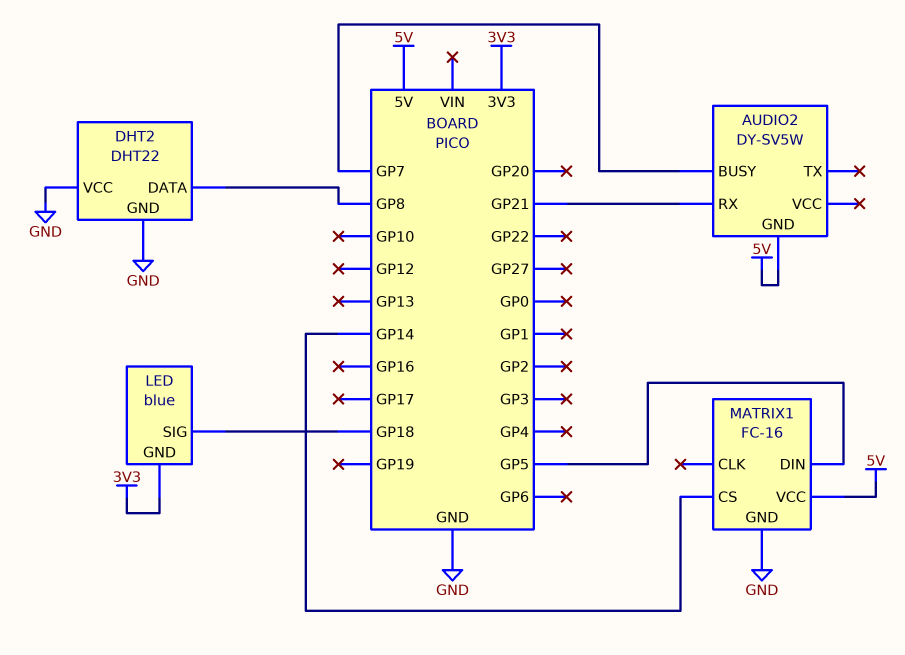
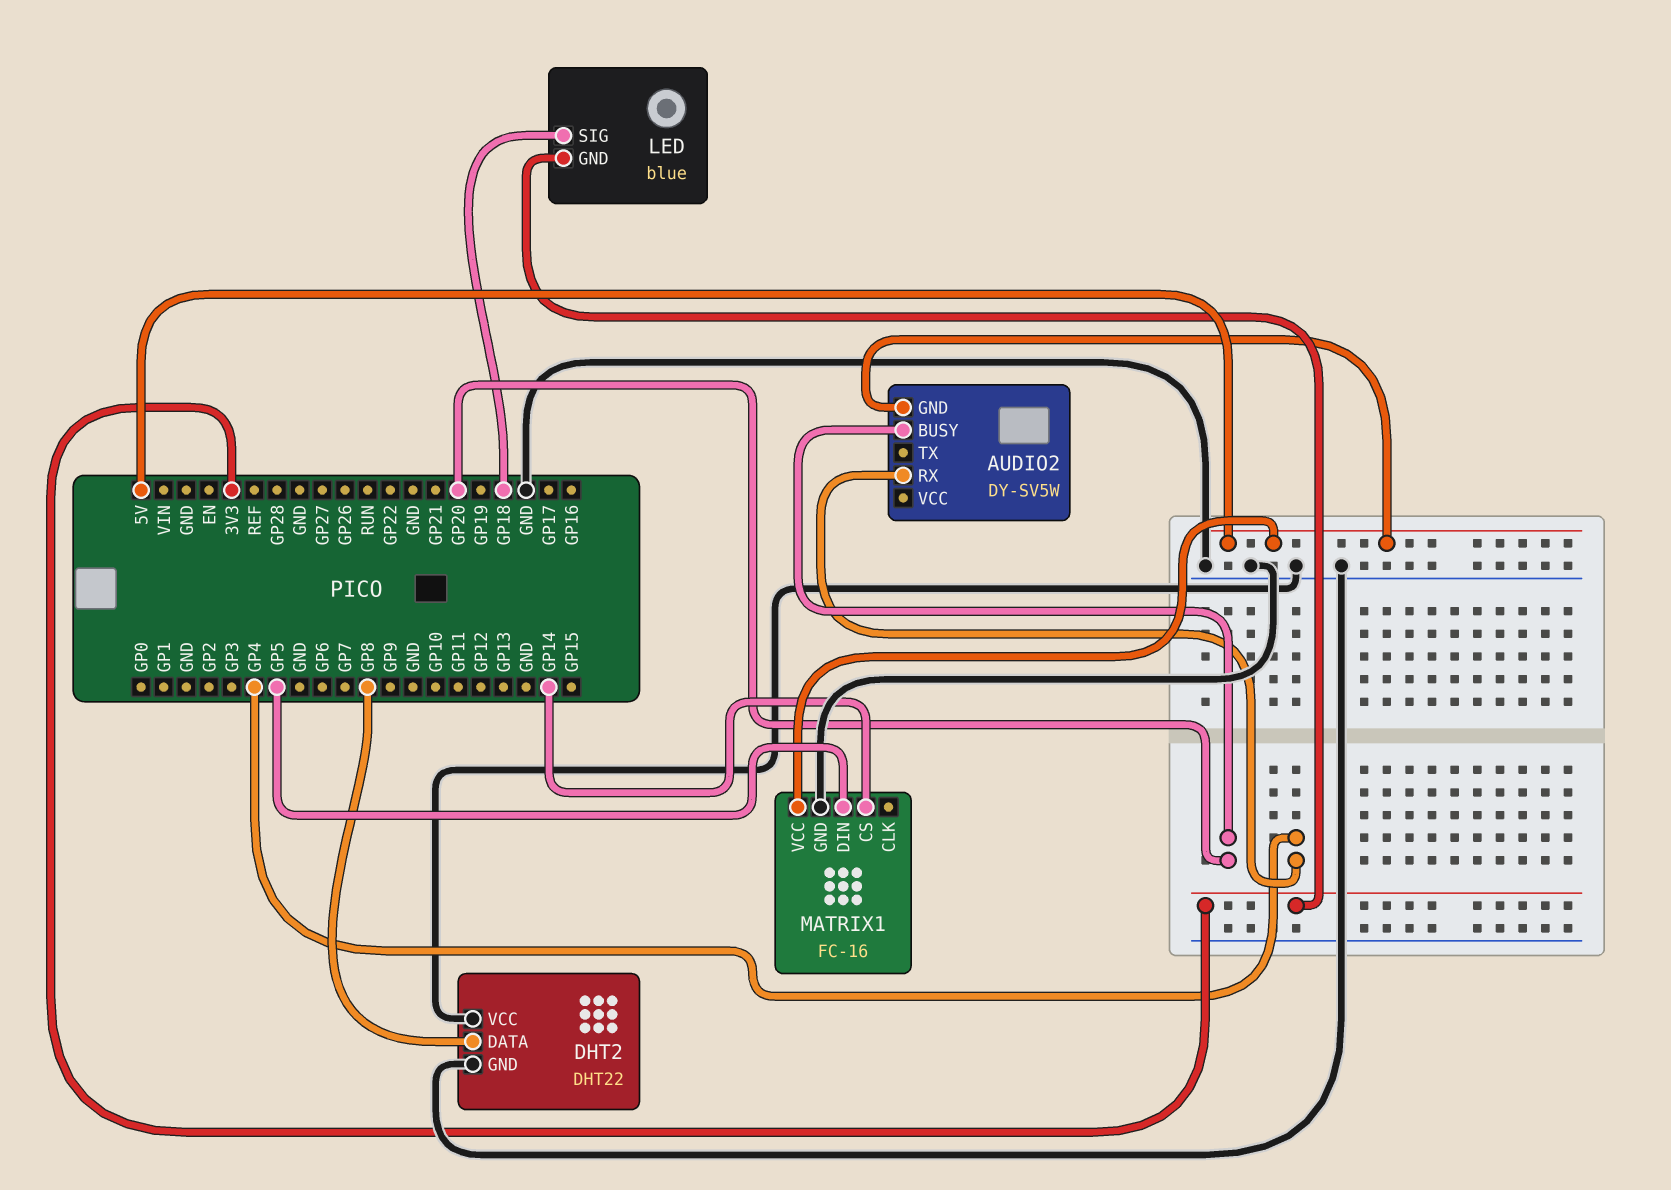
AUDIO2 pin BUSY: GP7 -> GP20
AUDIO2 pin RX: GP21 -> GP4

